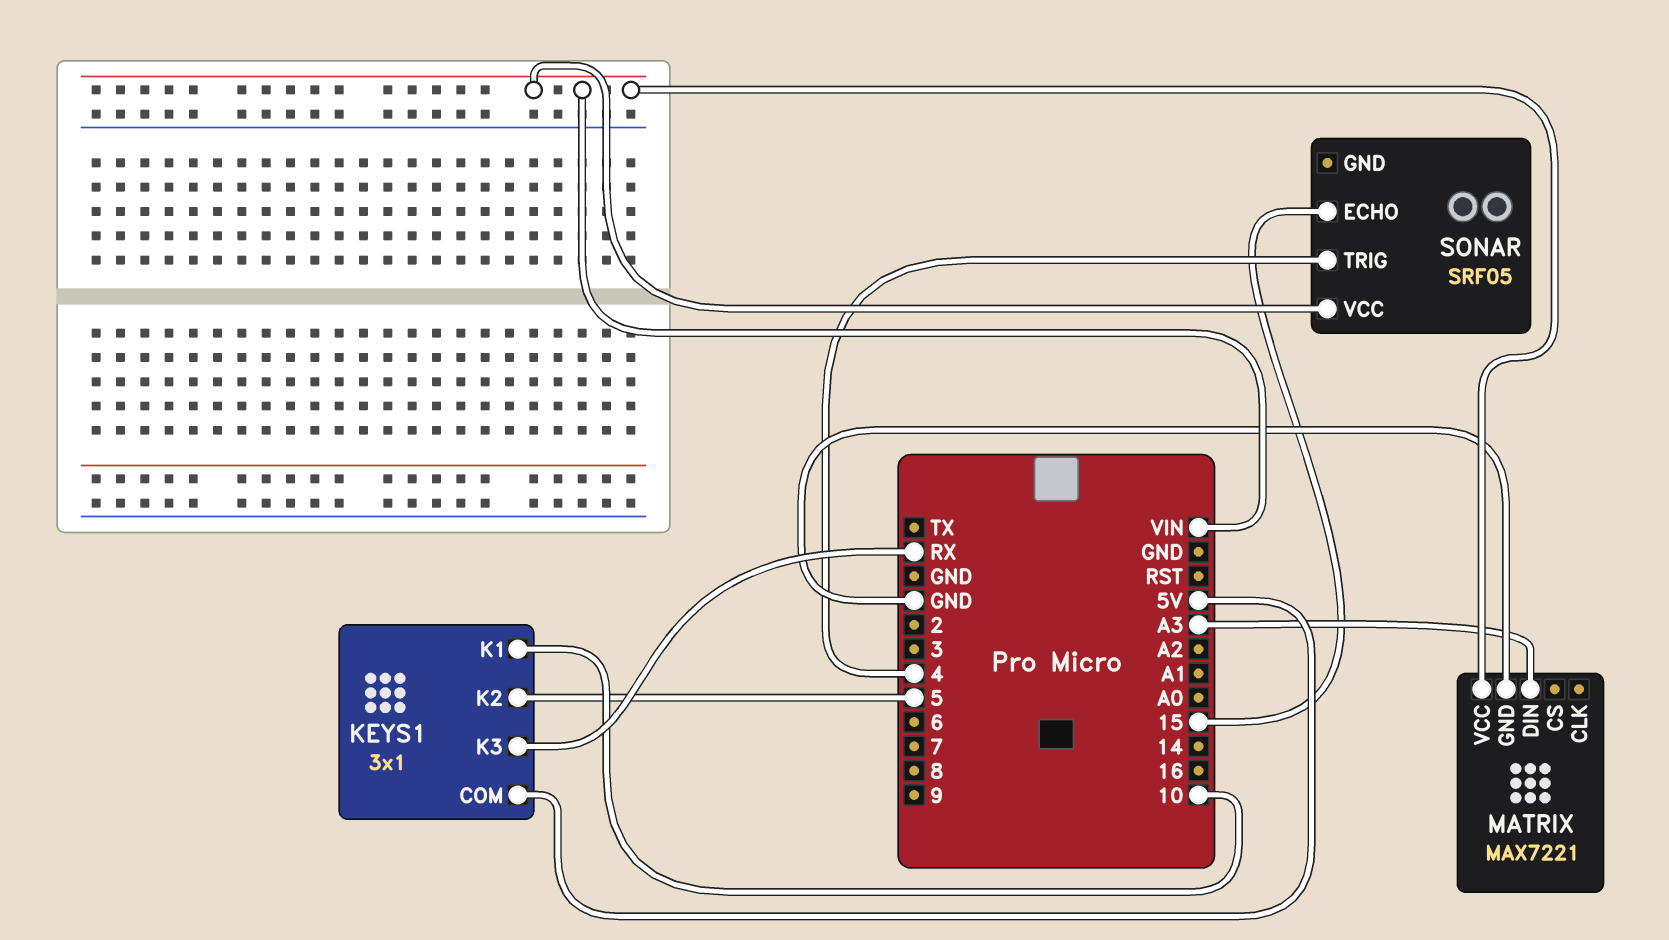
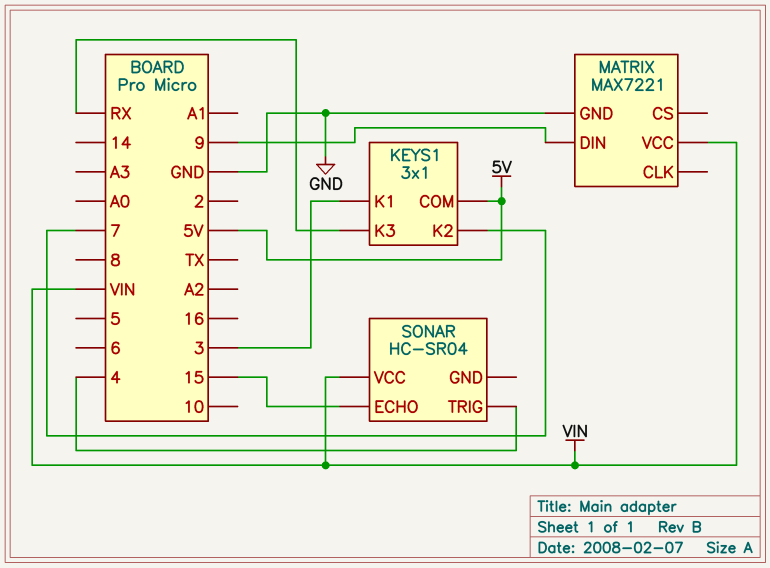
KEYS1 pin K1: 10 -> 3
KEYS1 pin K2: 5 -> 7
MATRIX pin DIN: A3 -> 9
SONAR: SRF05 -> HC-SR04

